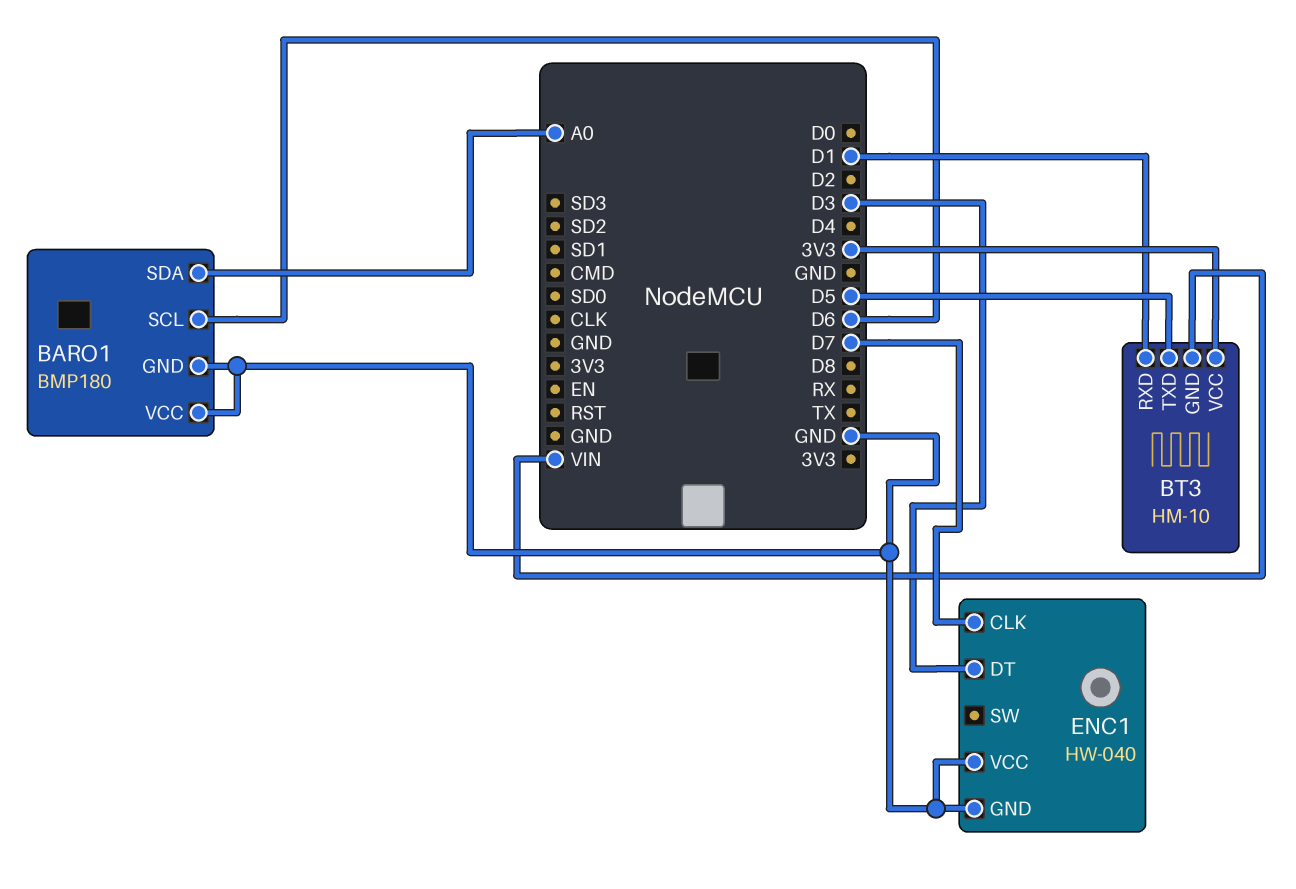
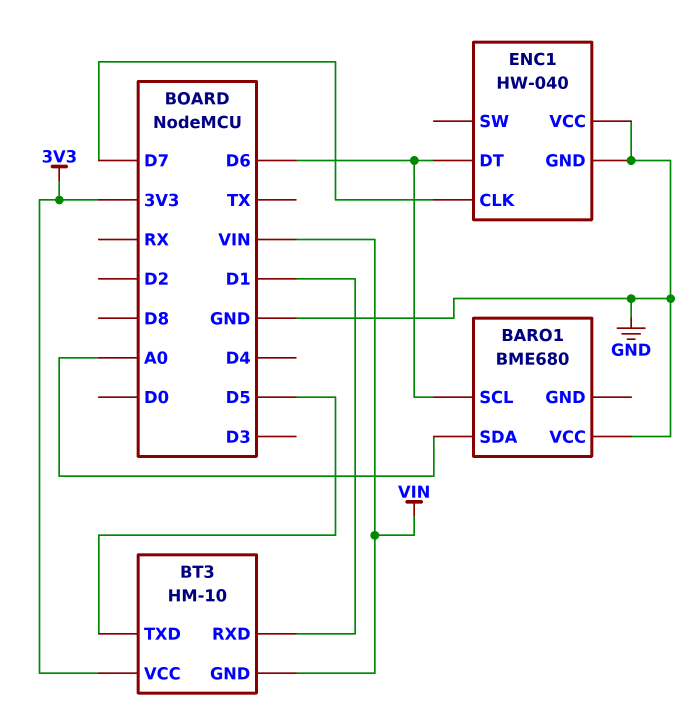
BARO1: BMP180 -> BME680
BARO1 pin GND: GND -> none
ENC1 pin DT: D3 -> D6

